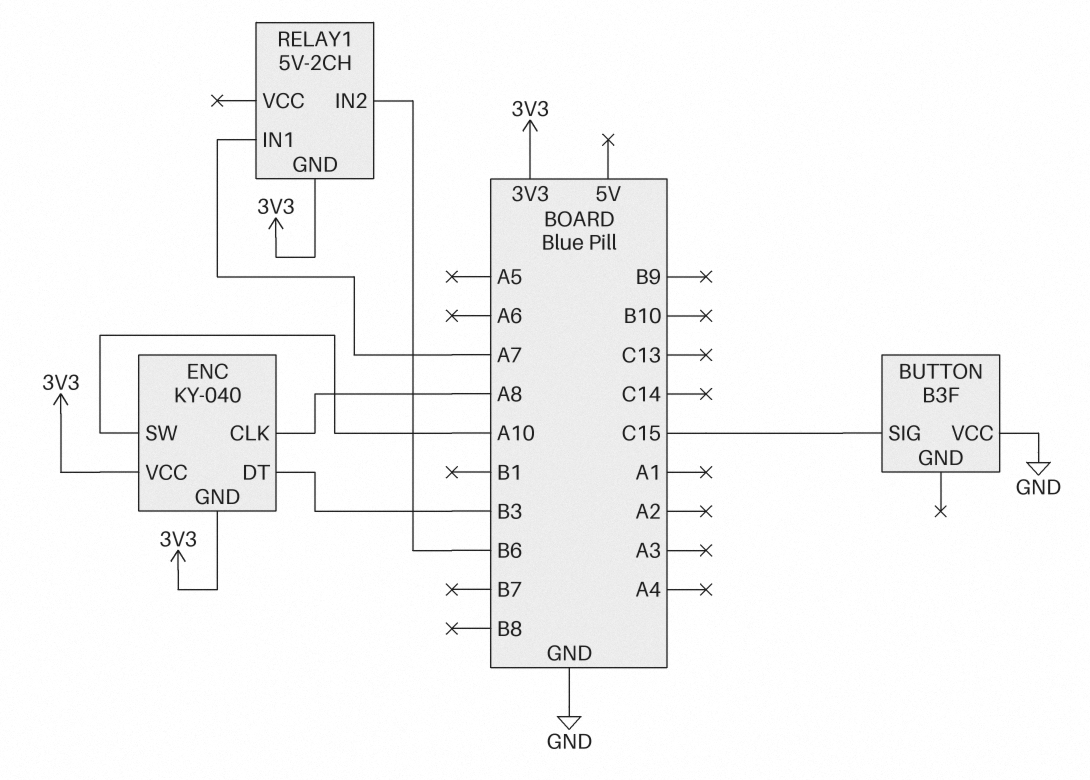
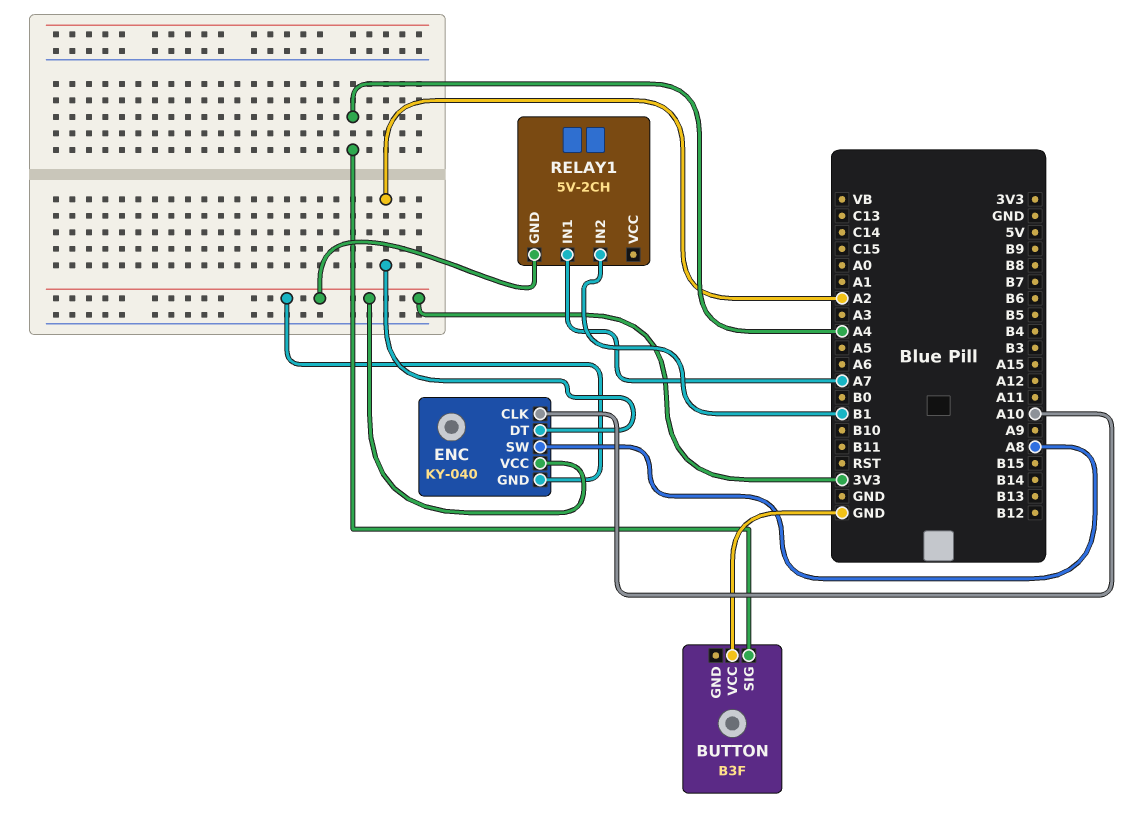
BUTTON pin SIG: C15 -> A4
ENC pin CLK: A8 -> A10
ENC pin DT: B3 -> A2
ENC pin SW: A10 -> A8
RELAY1 pin IN2: B6 -> B1

